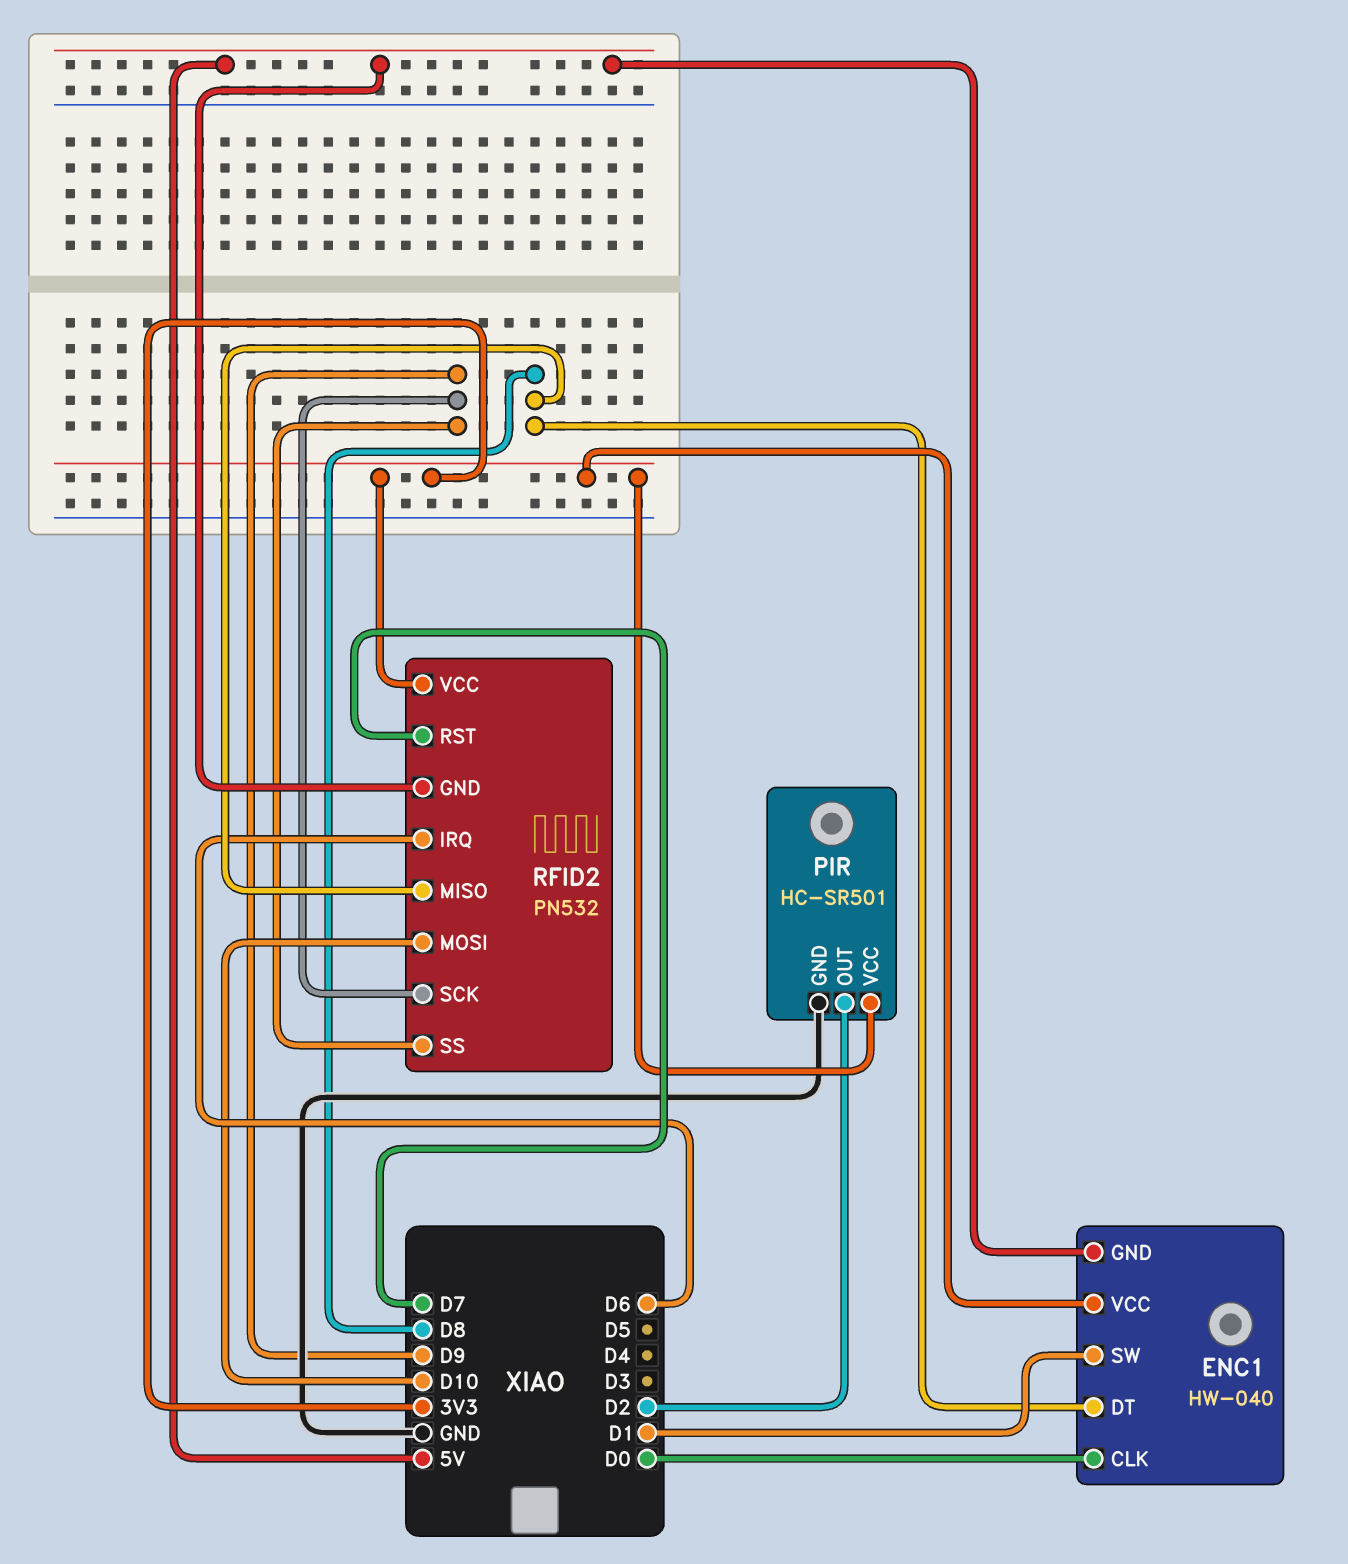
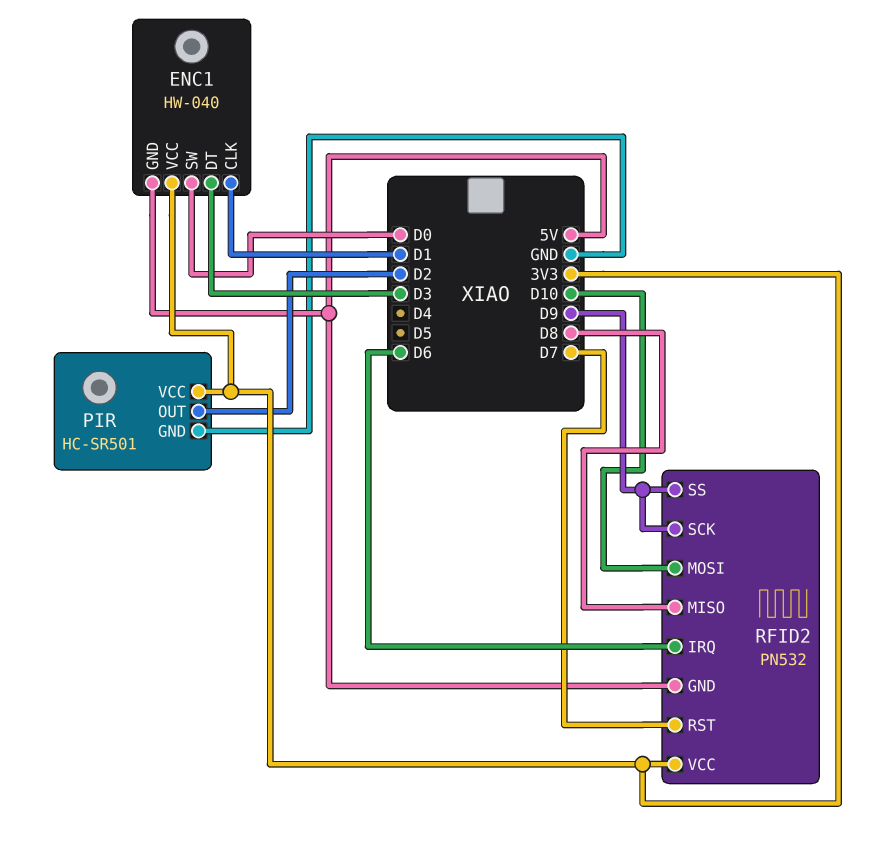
ENC1 pin CLK: D0 -> D1
ENC1 pin DT: D8 -> D3
ENC1 pin SW: D1 -> D0

